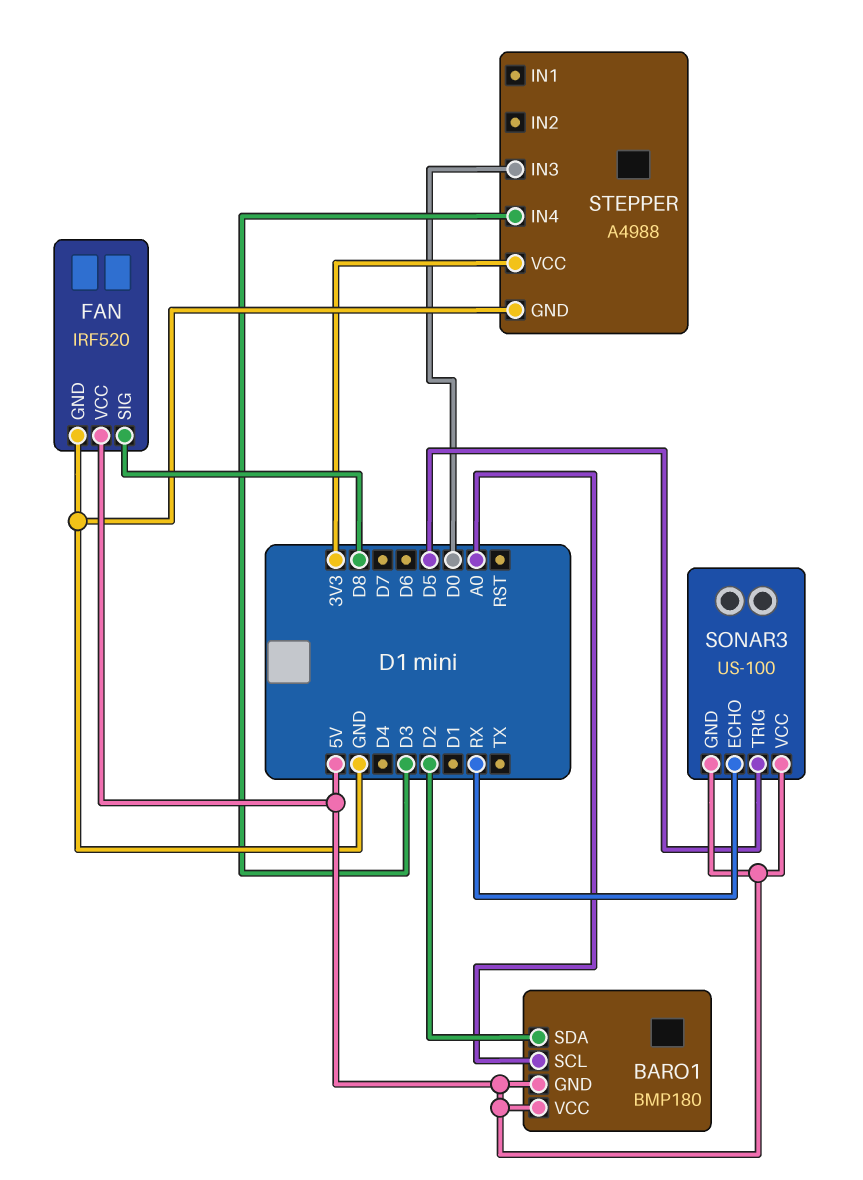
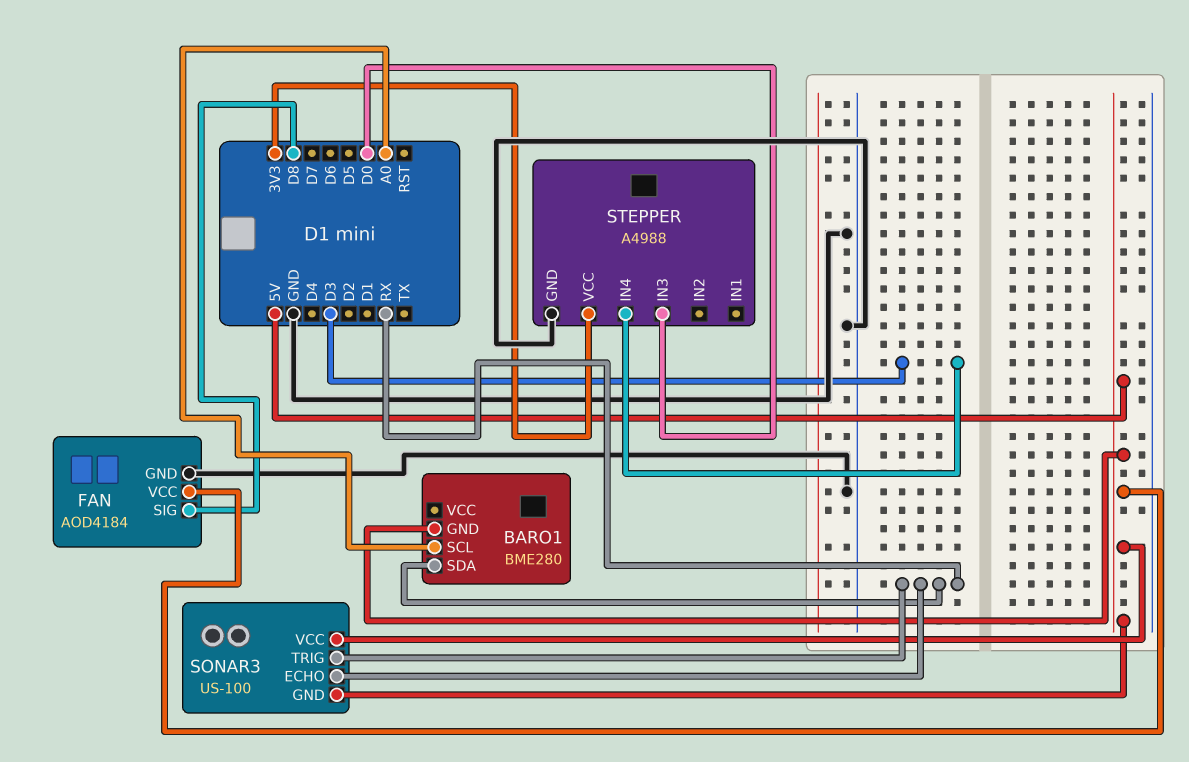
BARO1: BMP180 -> BME280
BARO1 pin SDA: D2 -> RX
BARO1 pin VCC: 5V -> none
FAN: IRF520 -> AOD4184
SONAR3 pin TRIG: D5 -> RX

